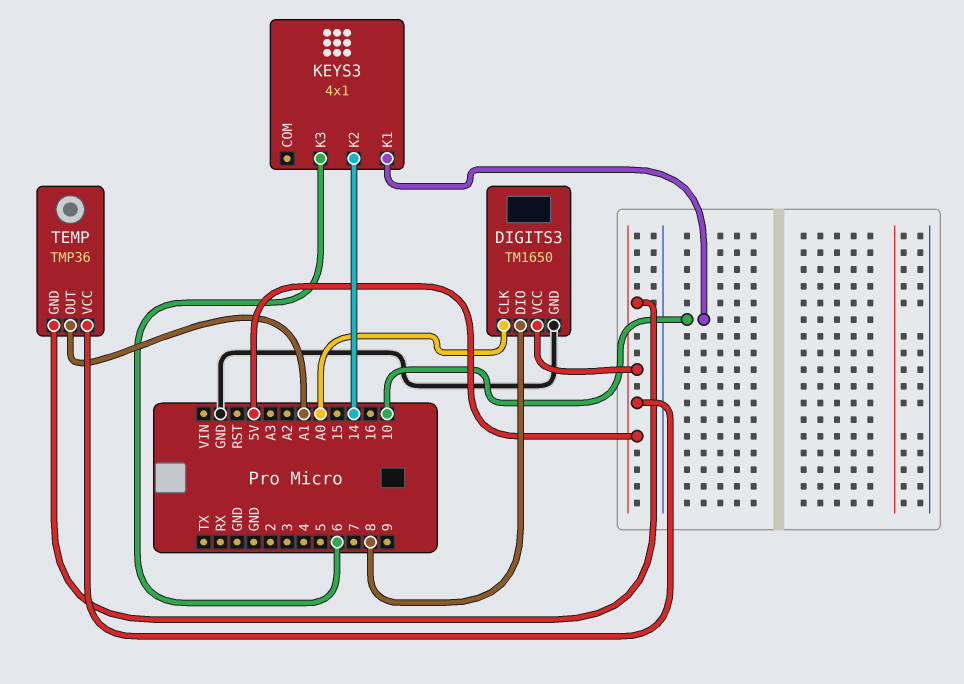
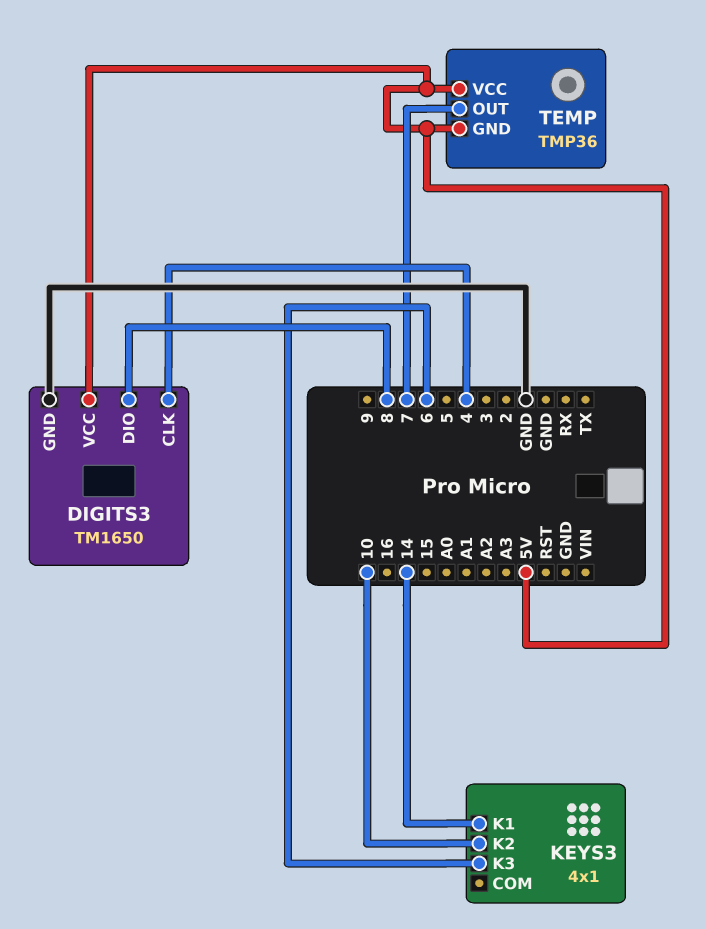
DIGITS3 pin CLK: A0 -> 4
KEYS3 pin K1: 10 -> 14
KEYS3 pin K2: 14 -> 10
TEMP pin OUT: A1 -> 7

